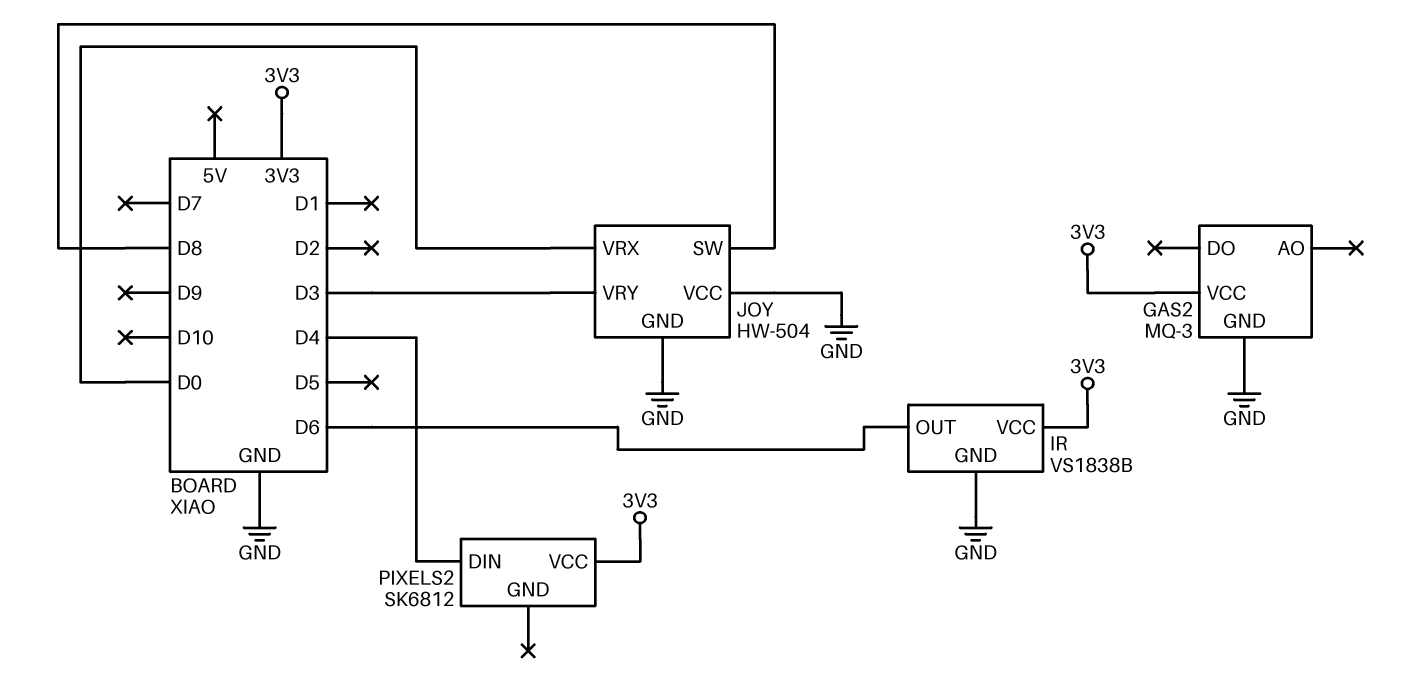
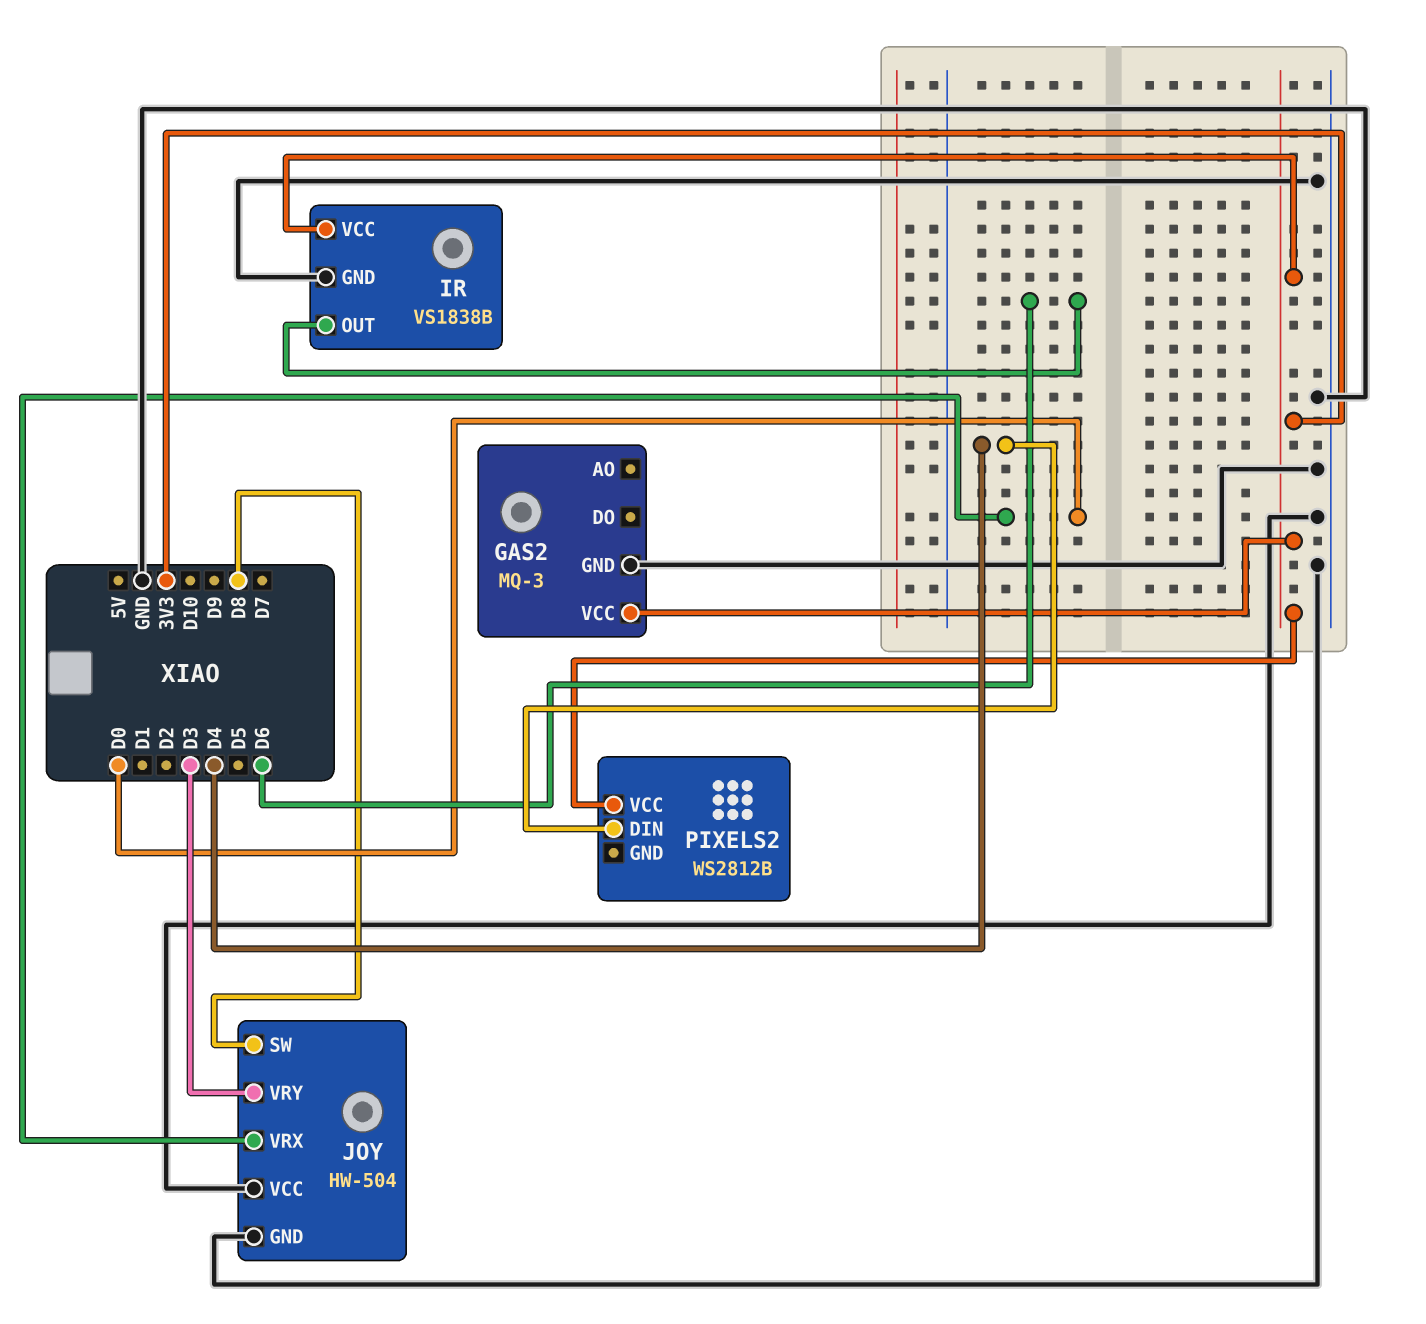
PIXELS2: SK6812 -> WS2812B

